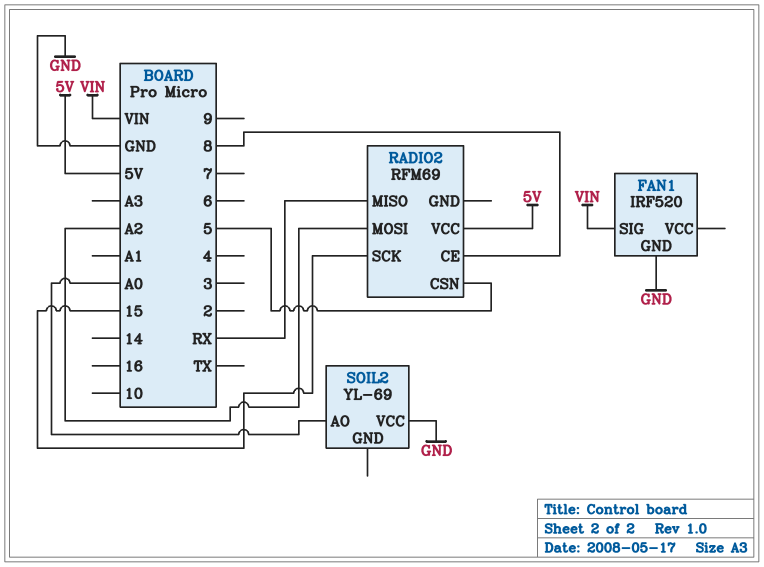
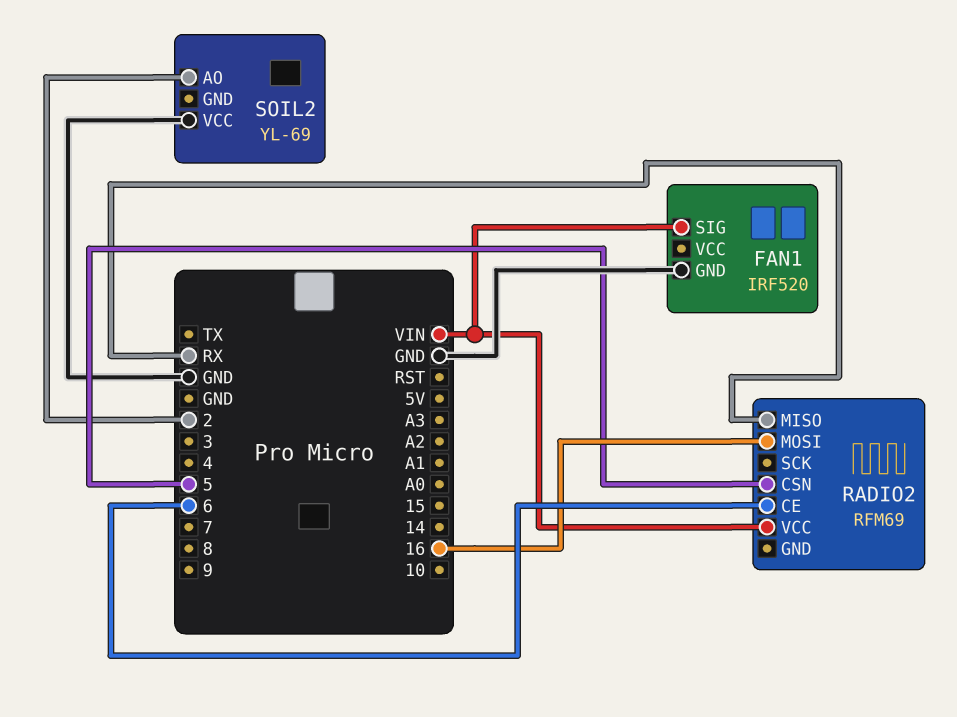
RADIO2 pin CE: 8 -> 6
RADIO2 pin MOSI: A2 -> 16
RADIO2 pin SCK: 15 -> none
RADIO2 pin VCC: 5V -> VIN
SOIL2 pin AO: A0 -> 2

